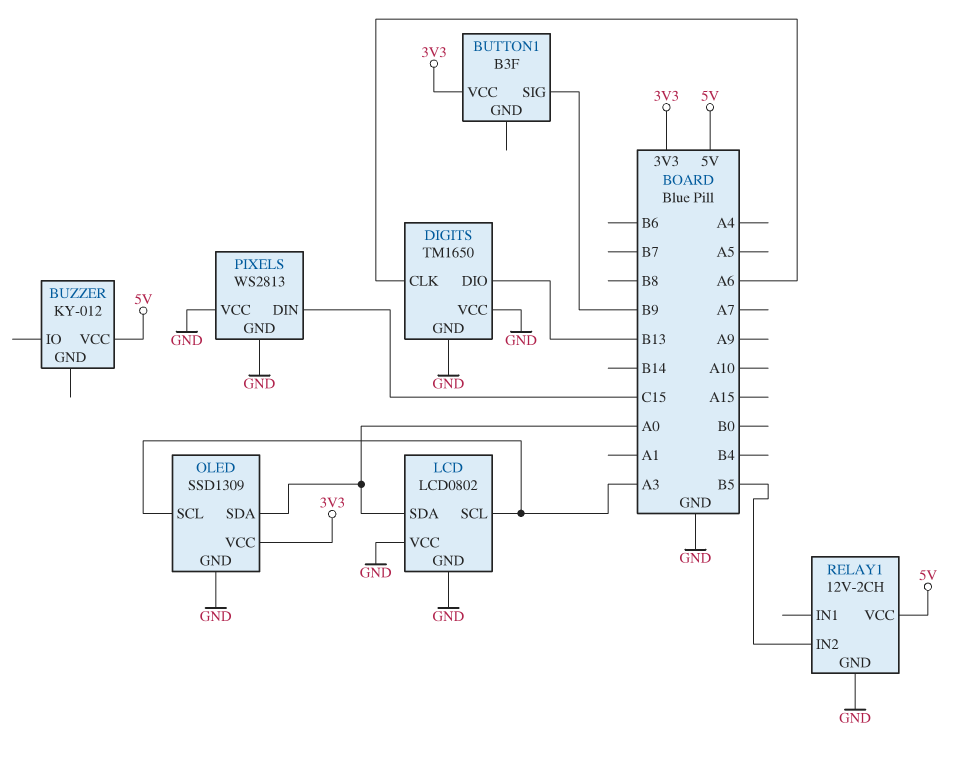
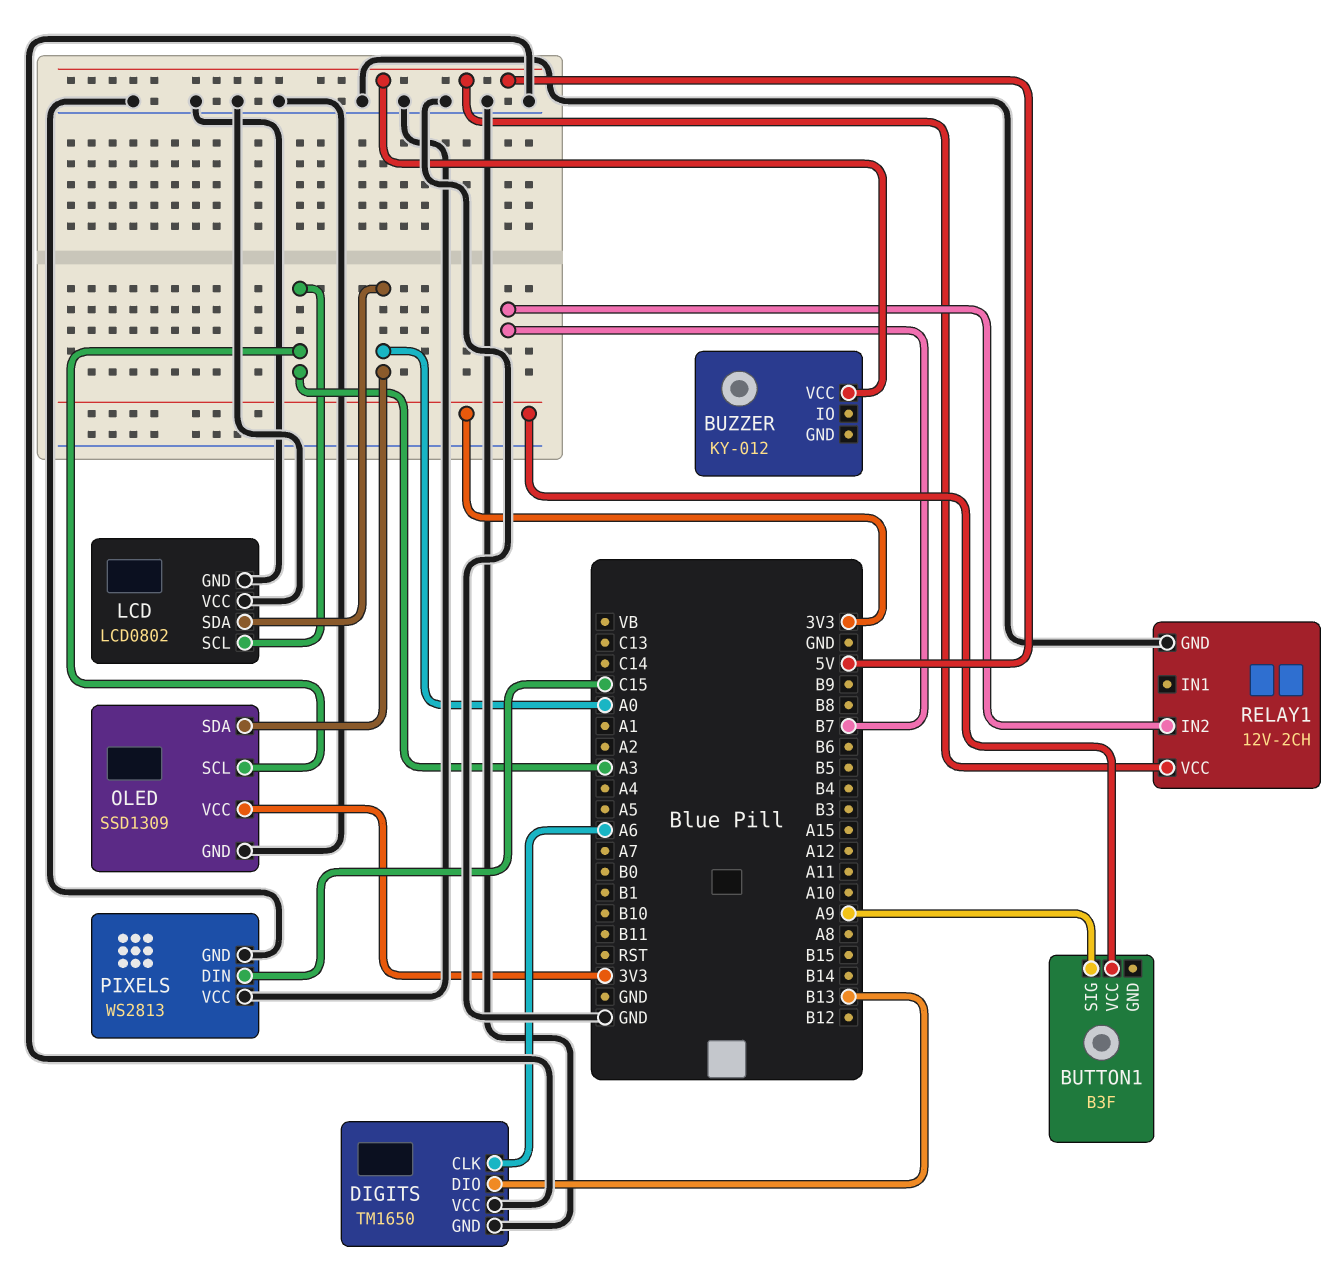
BUTTON1 pin SIG: B9 -> A9
RELAY1 pin IN2: B5 -> B7

